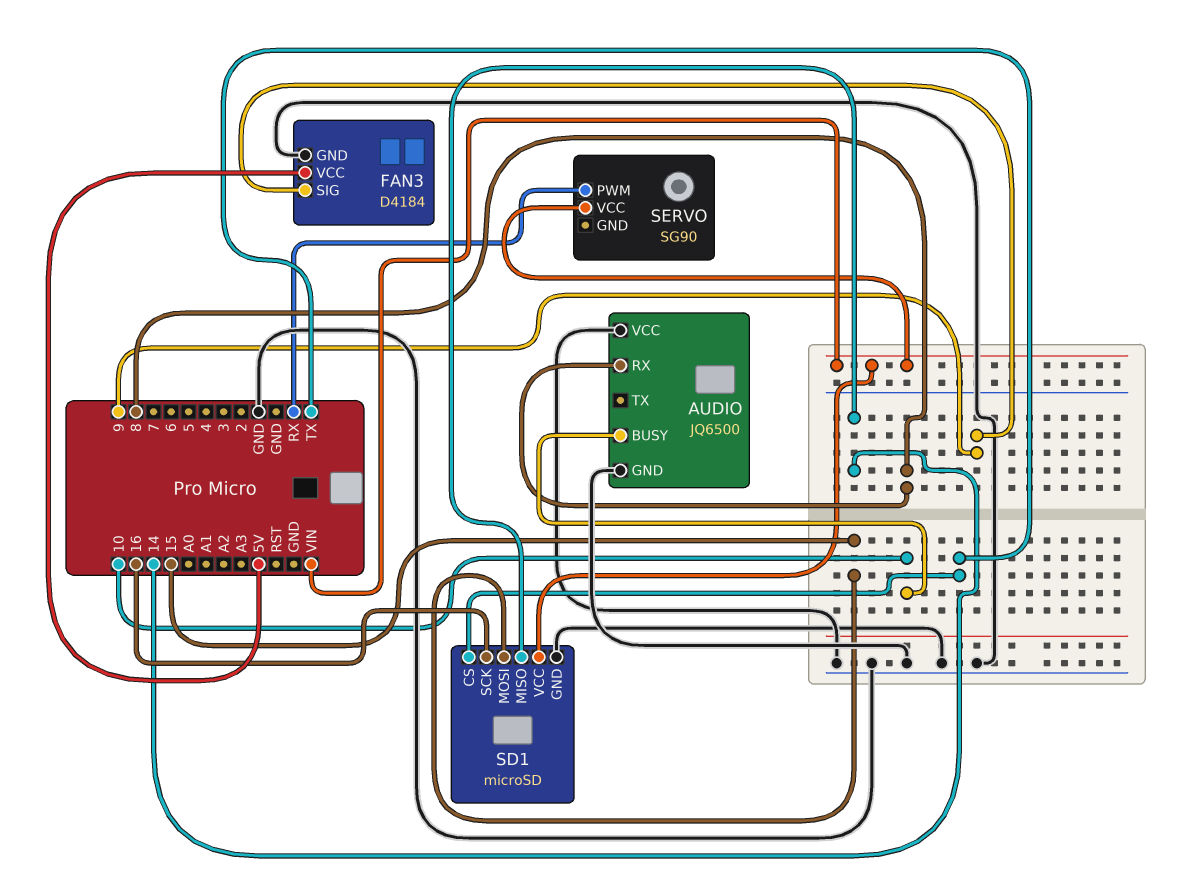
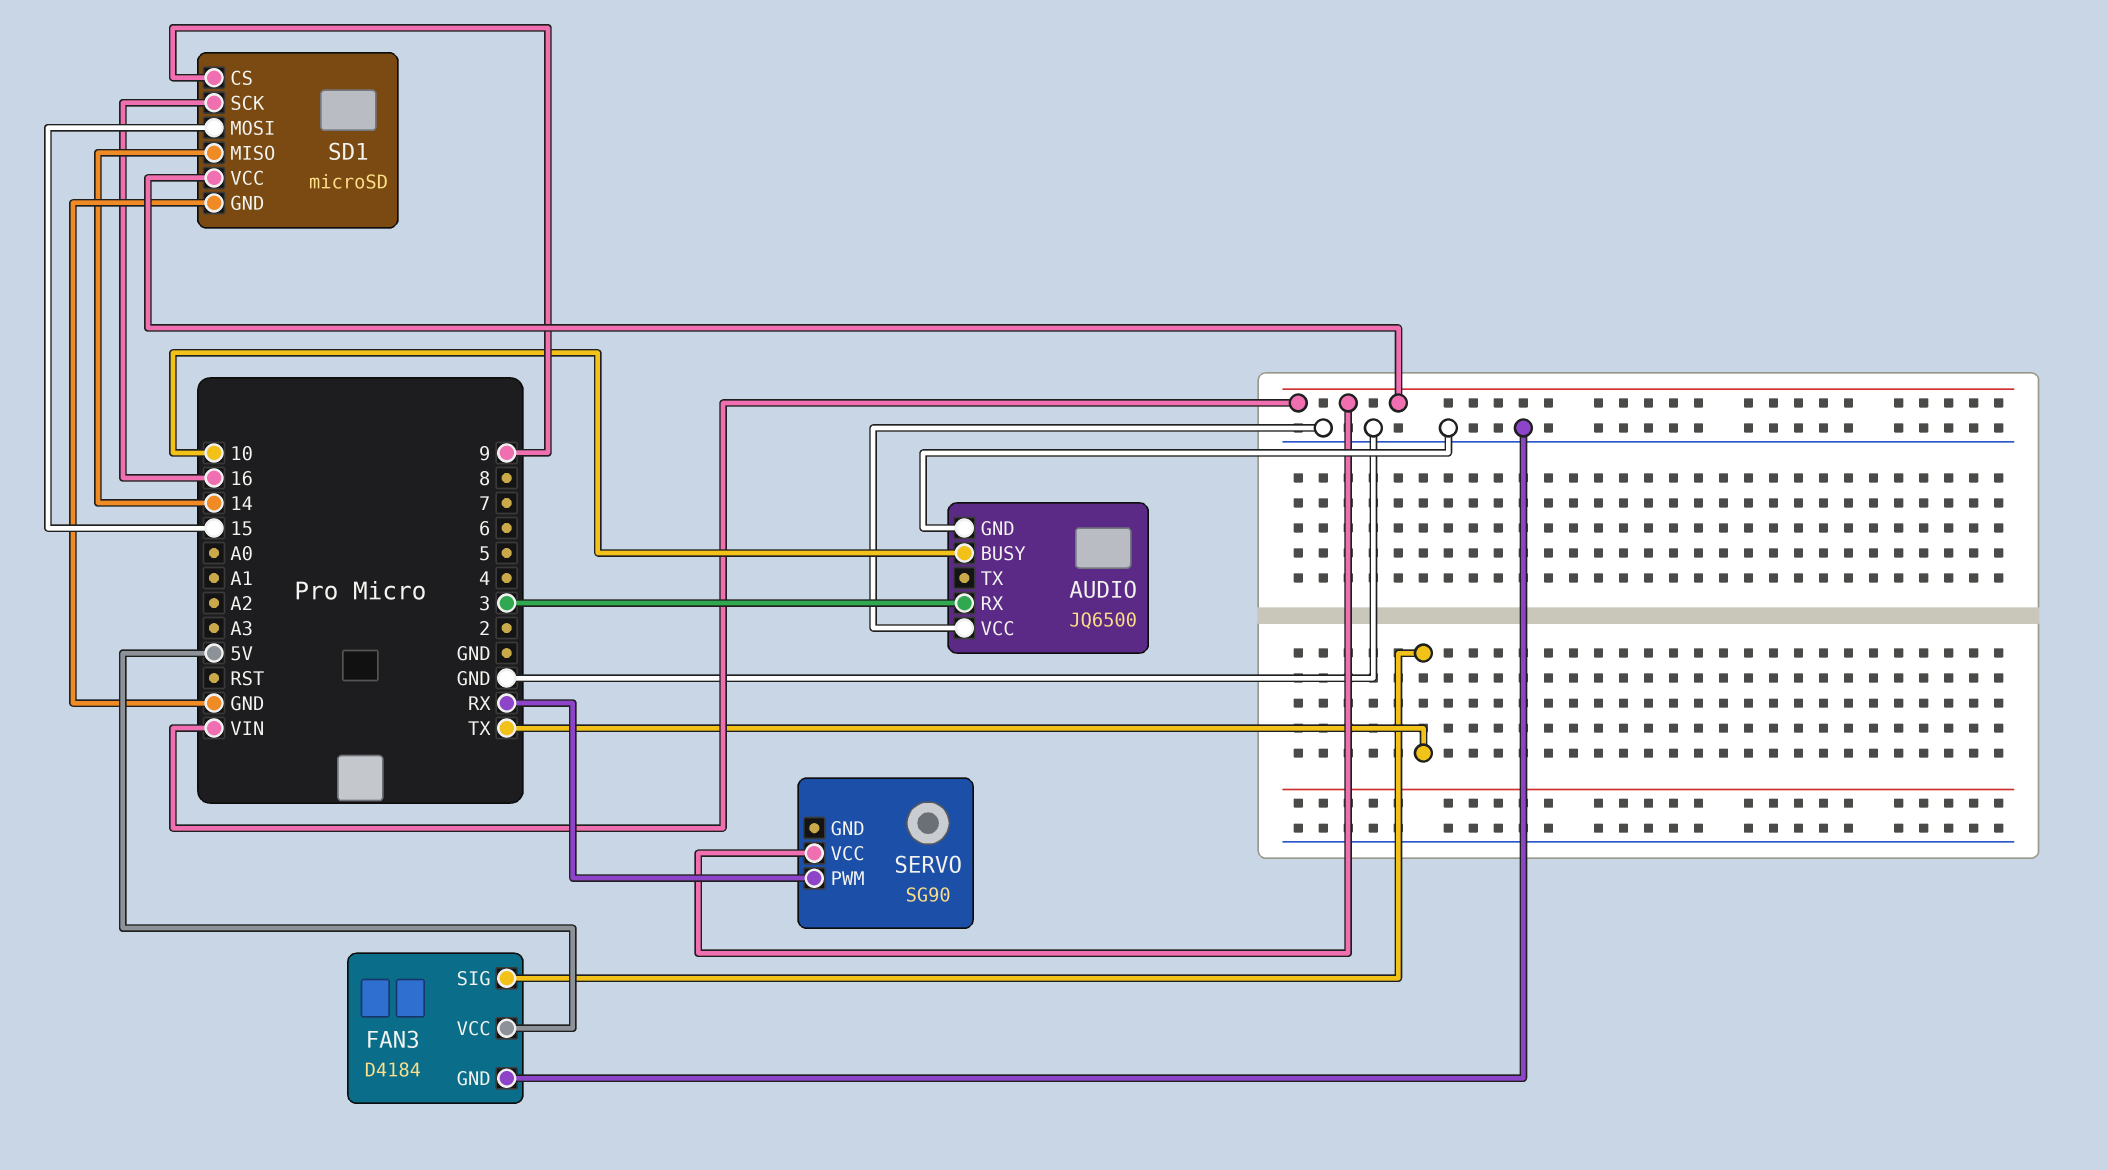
AUDIO pin RX: 8 -> 3
FAN3 pin SIG: 9 -> TX
SD1 pin CS: TX -> 9

